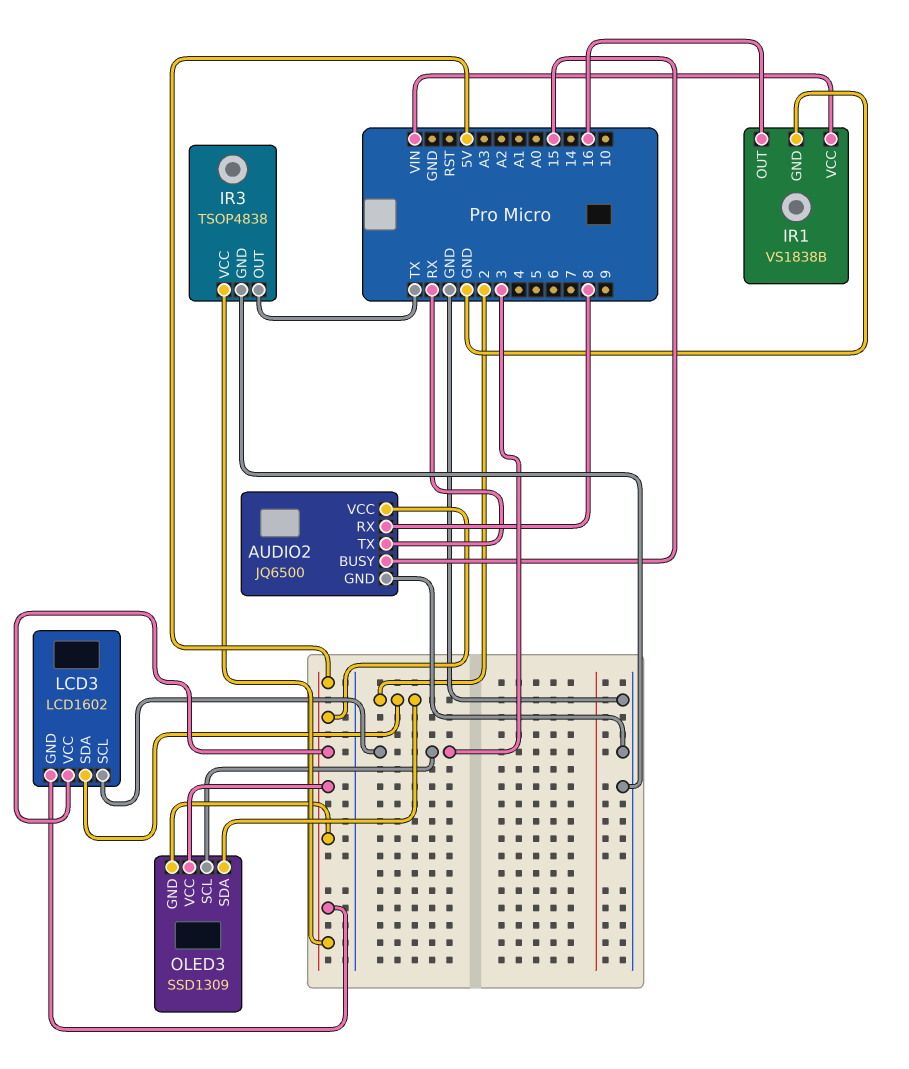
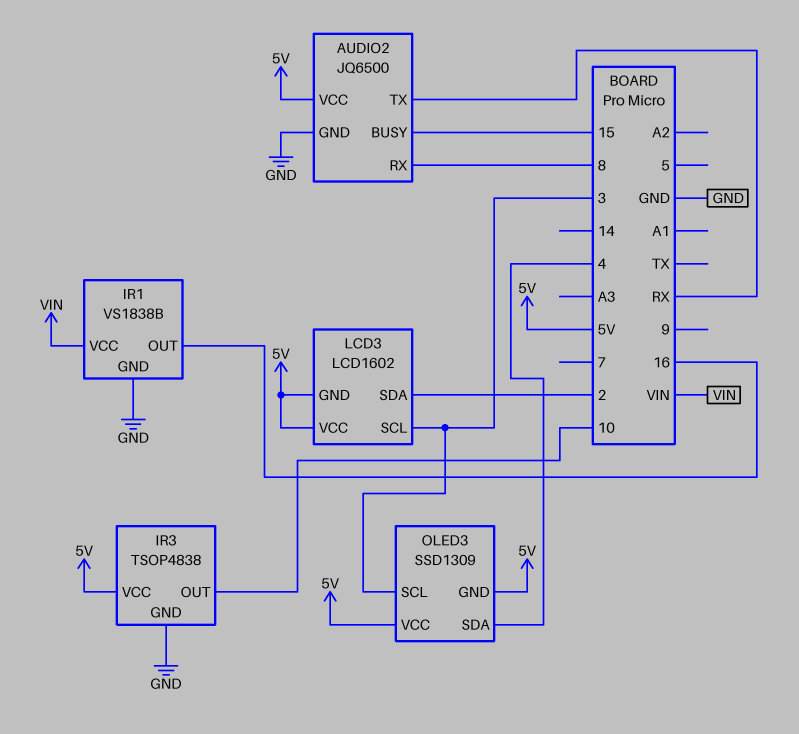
IR3 pin OUT: TX -> 10
OLED3 pin SDA: 2 -> 4

